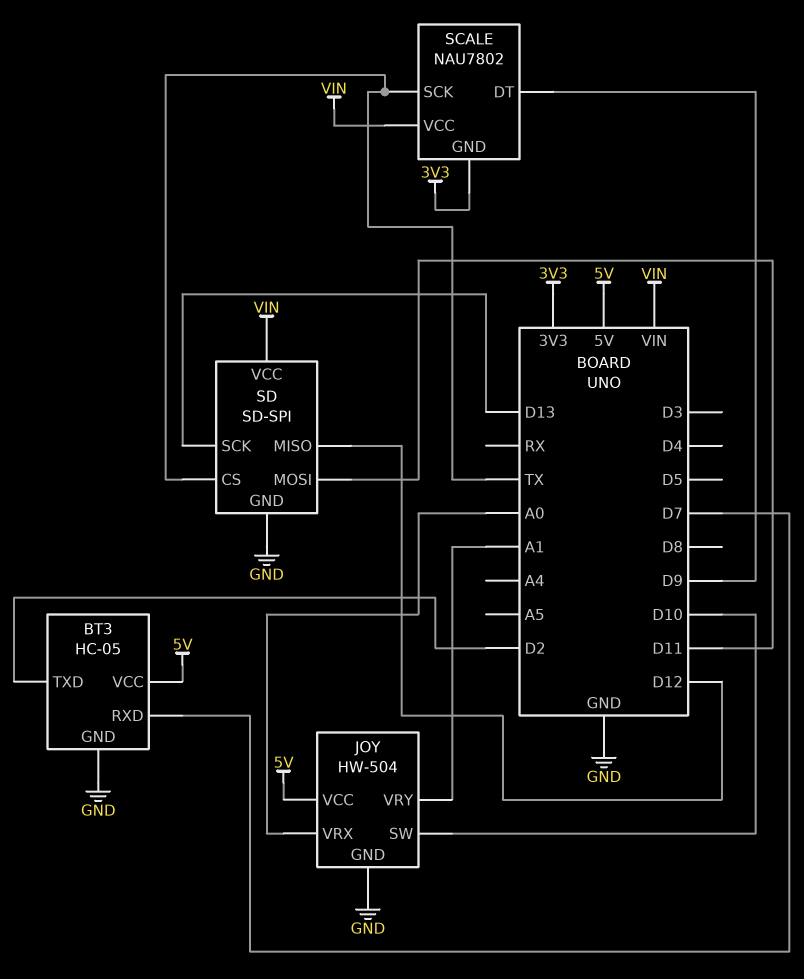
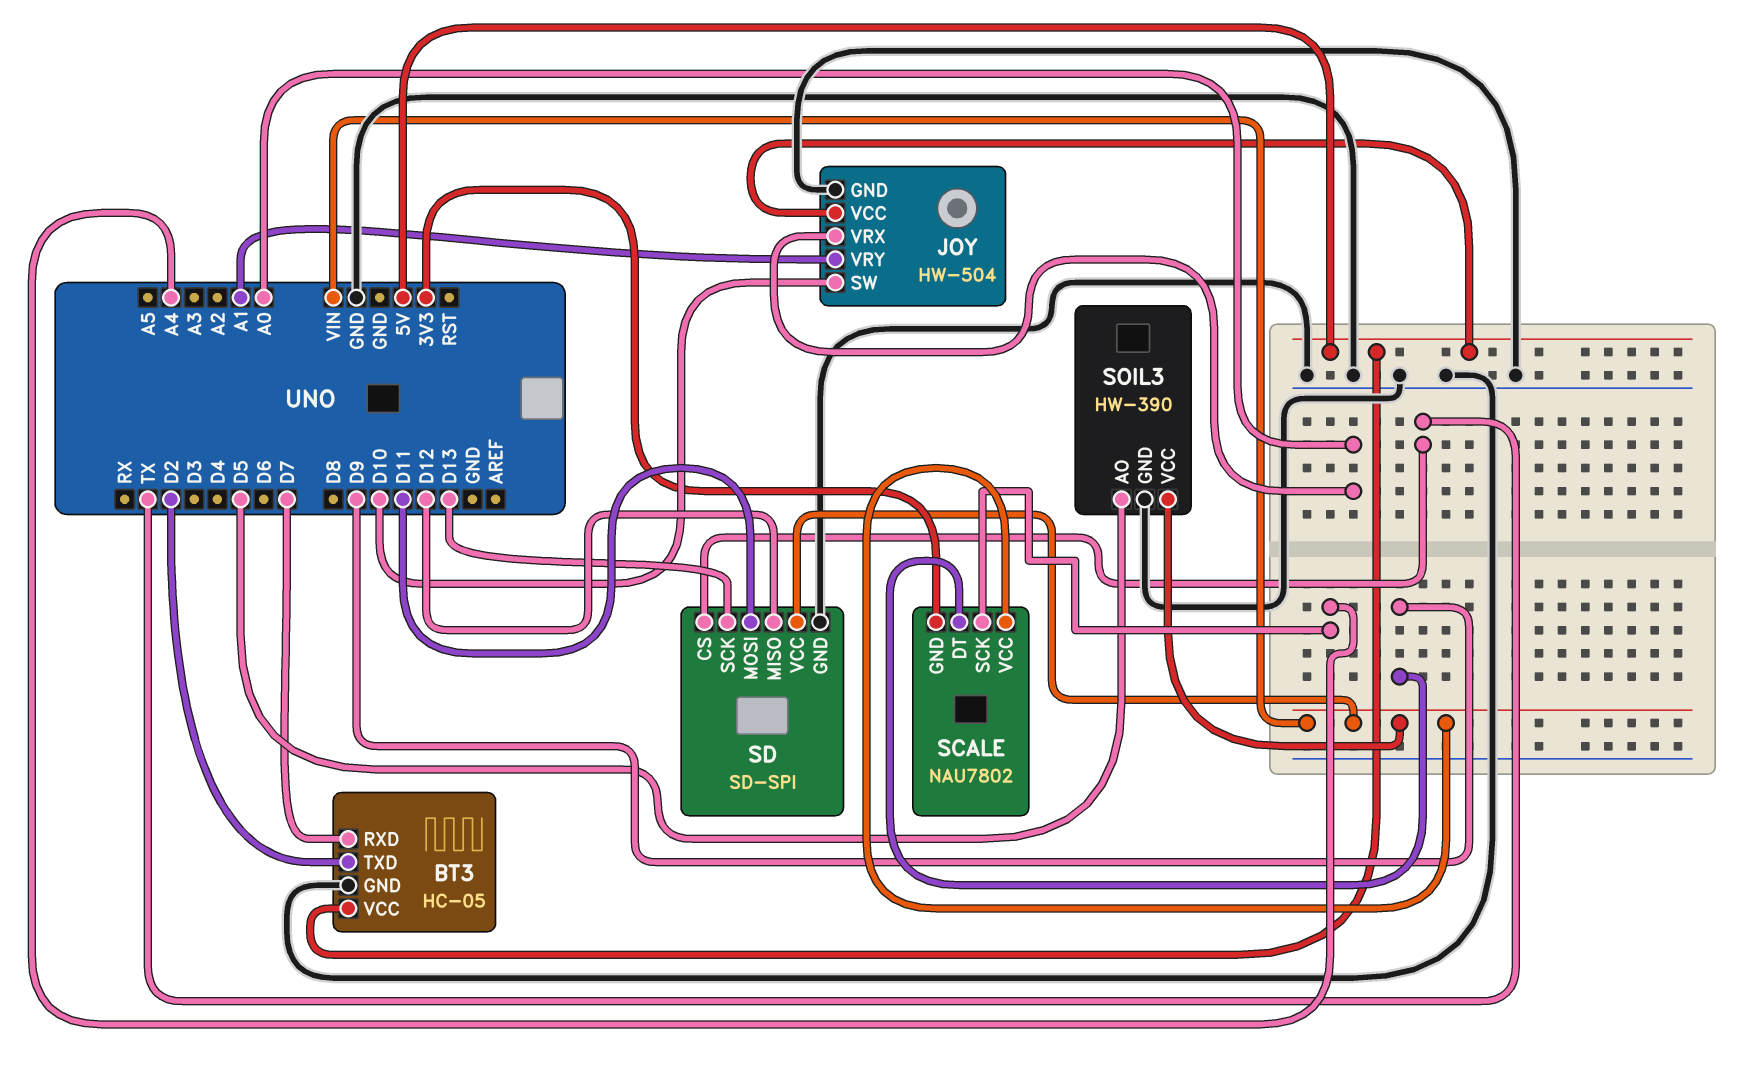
SCALE pin SCK: TX -> A4
SOIL3: none -> HW-390
SOIL3 pin AO: none -> D5
SOIL3 pin GND: none -> GND
SOIL3 pin VCC: none -> VIN

